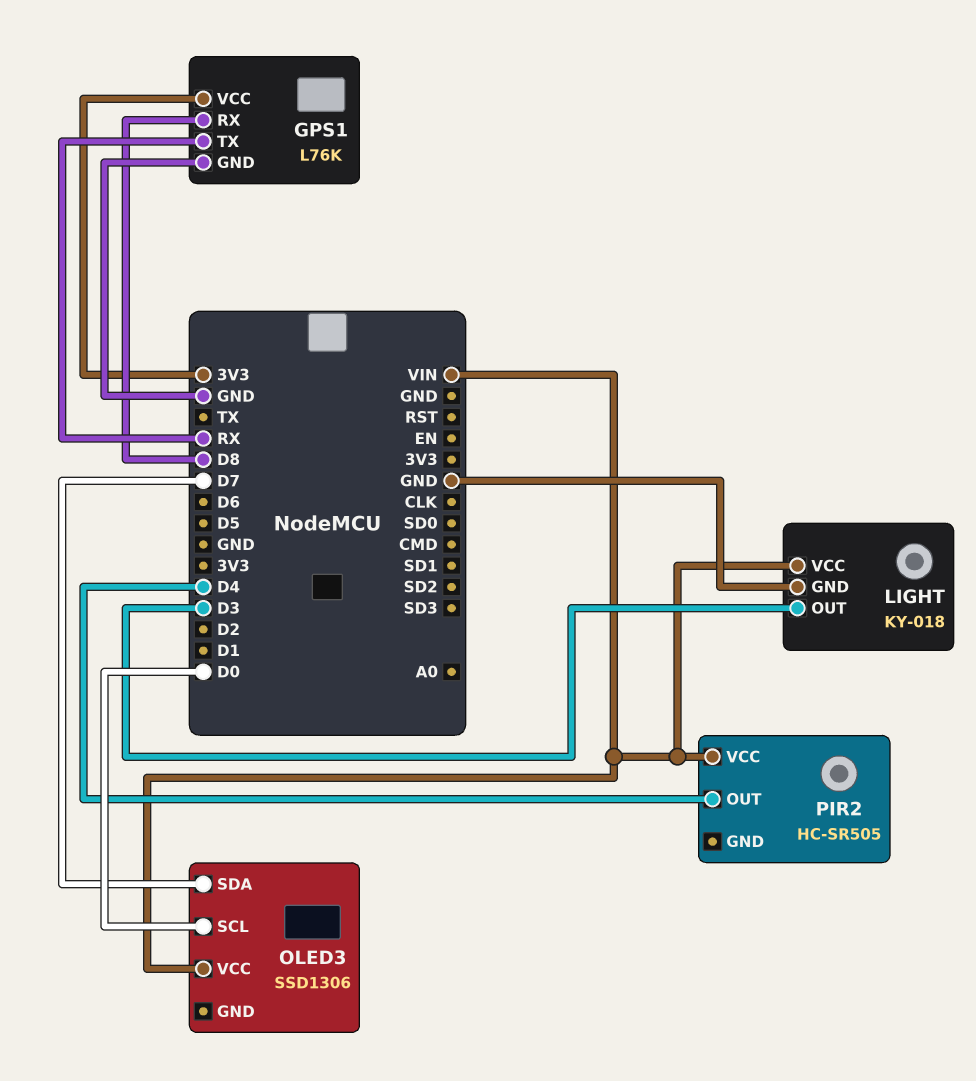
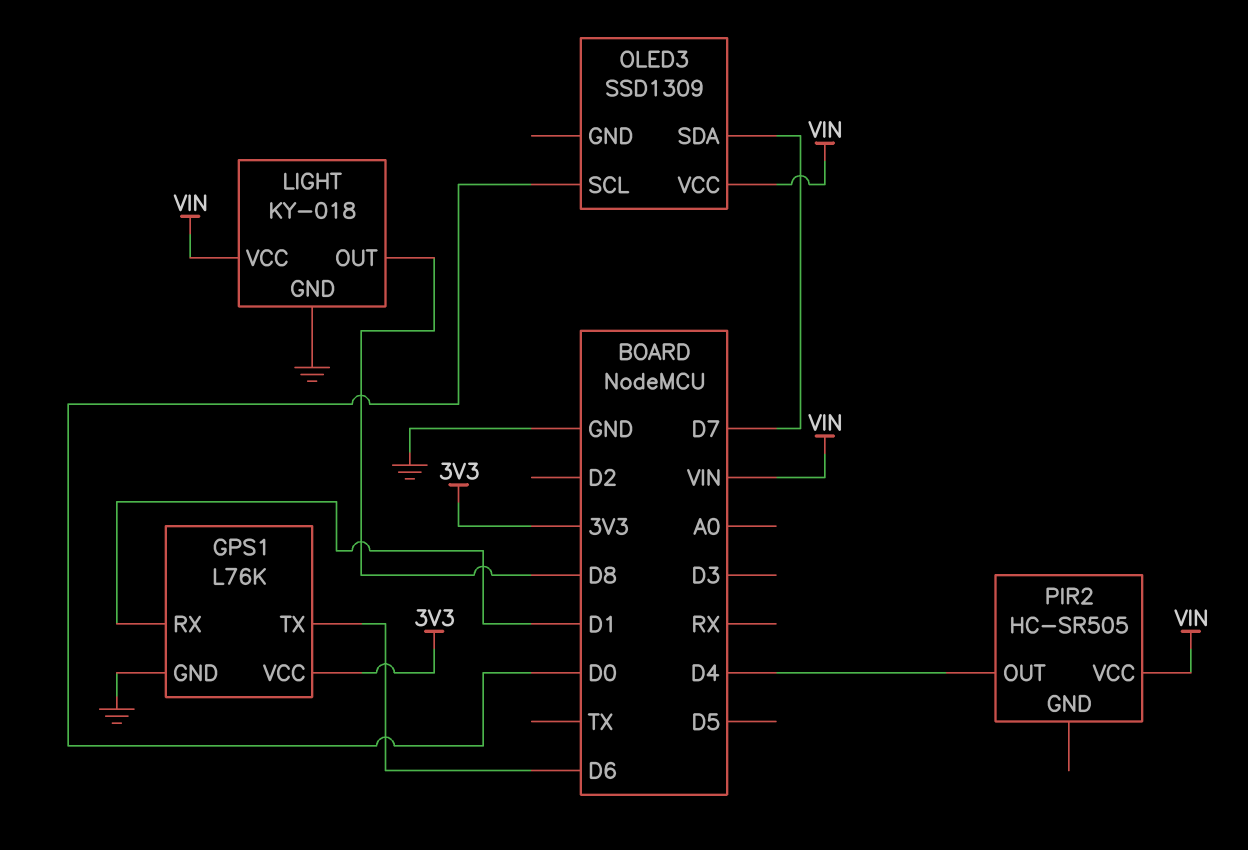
GPS1 pin RX: D8 -> D1
GPS1 pin TX: RX -> D6
LIGHT pin OUT: D3 -> D8
OLED3: SSD1306 -> SSD1309

